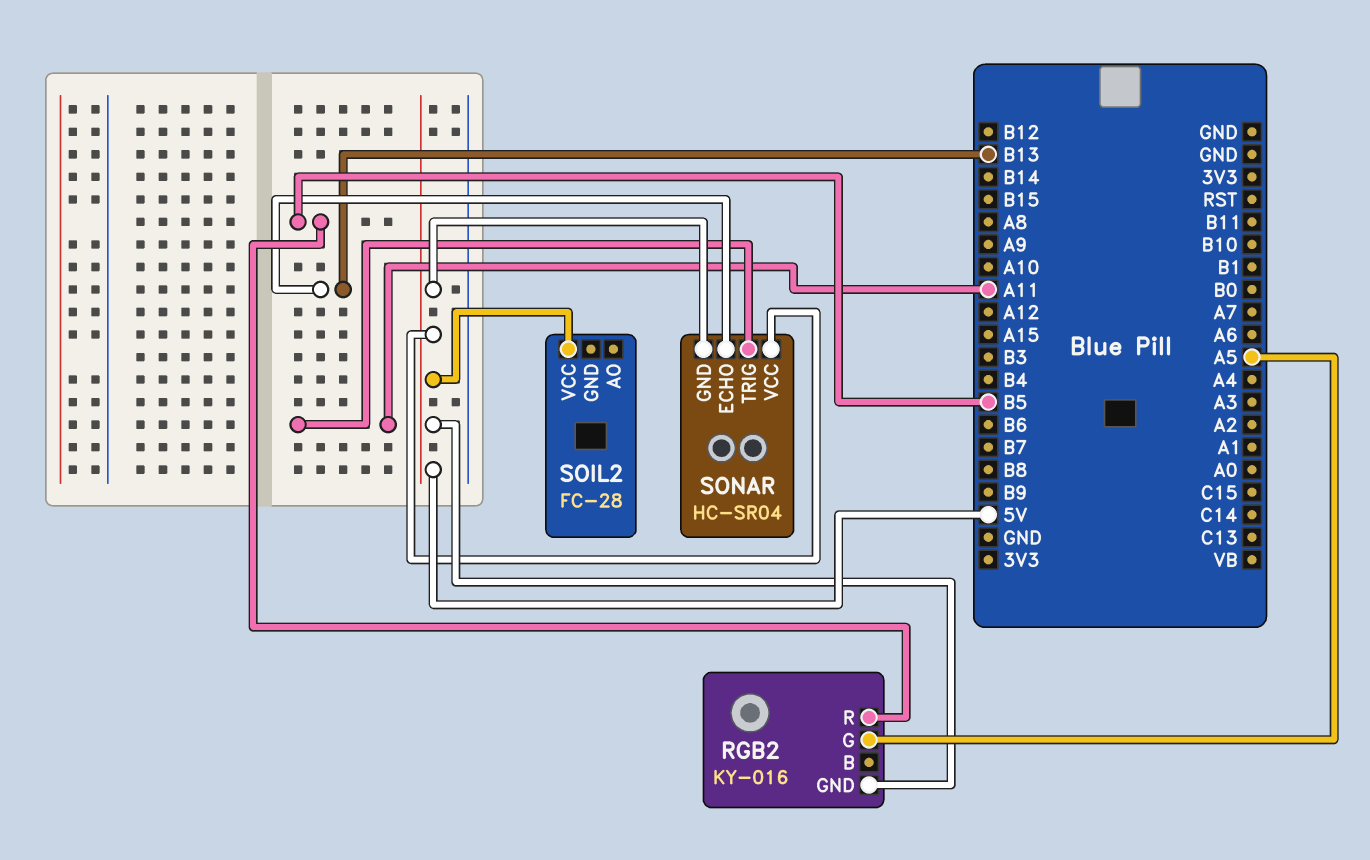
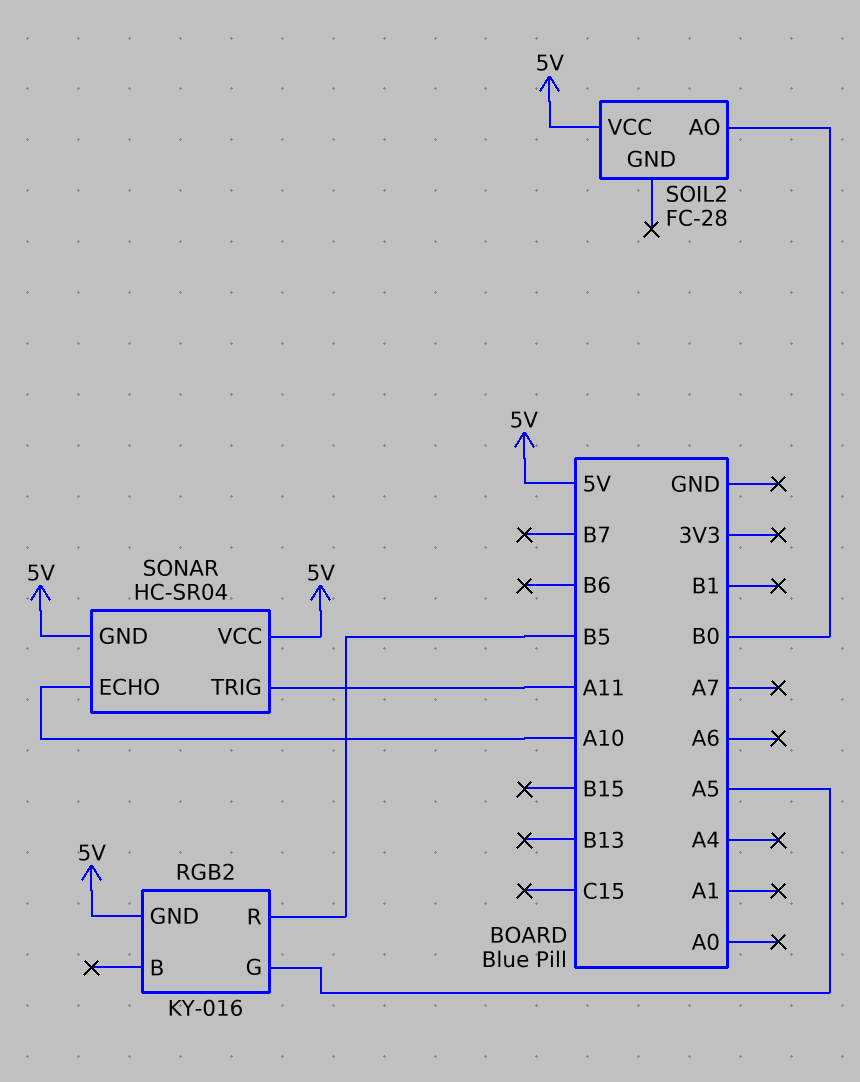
SOIL2 pin AO: none -> B0
SONAR pin ECHO: B13 -> A10

